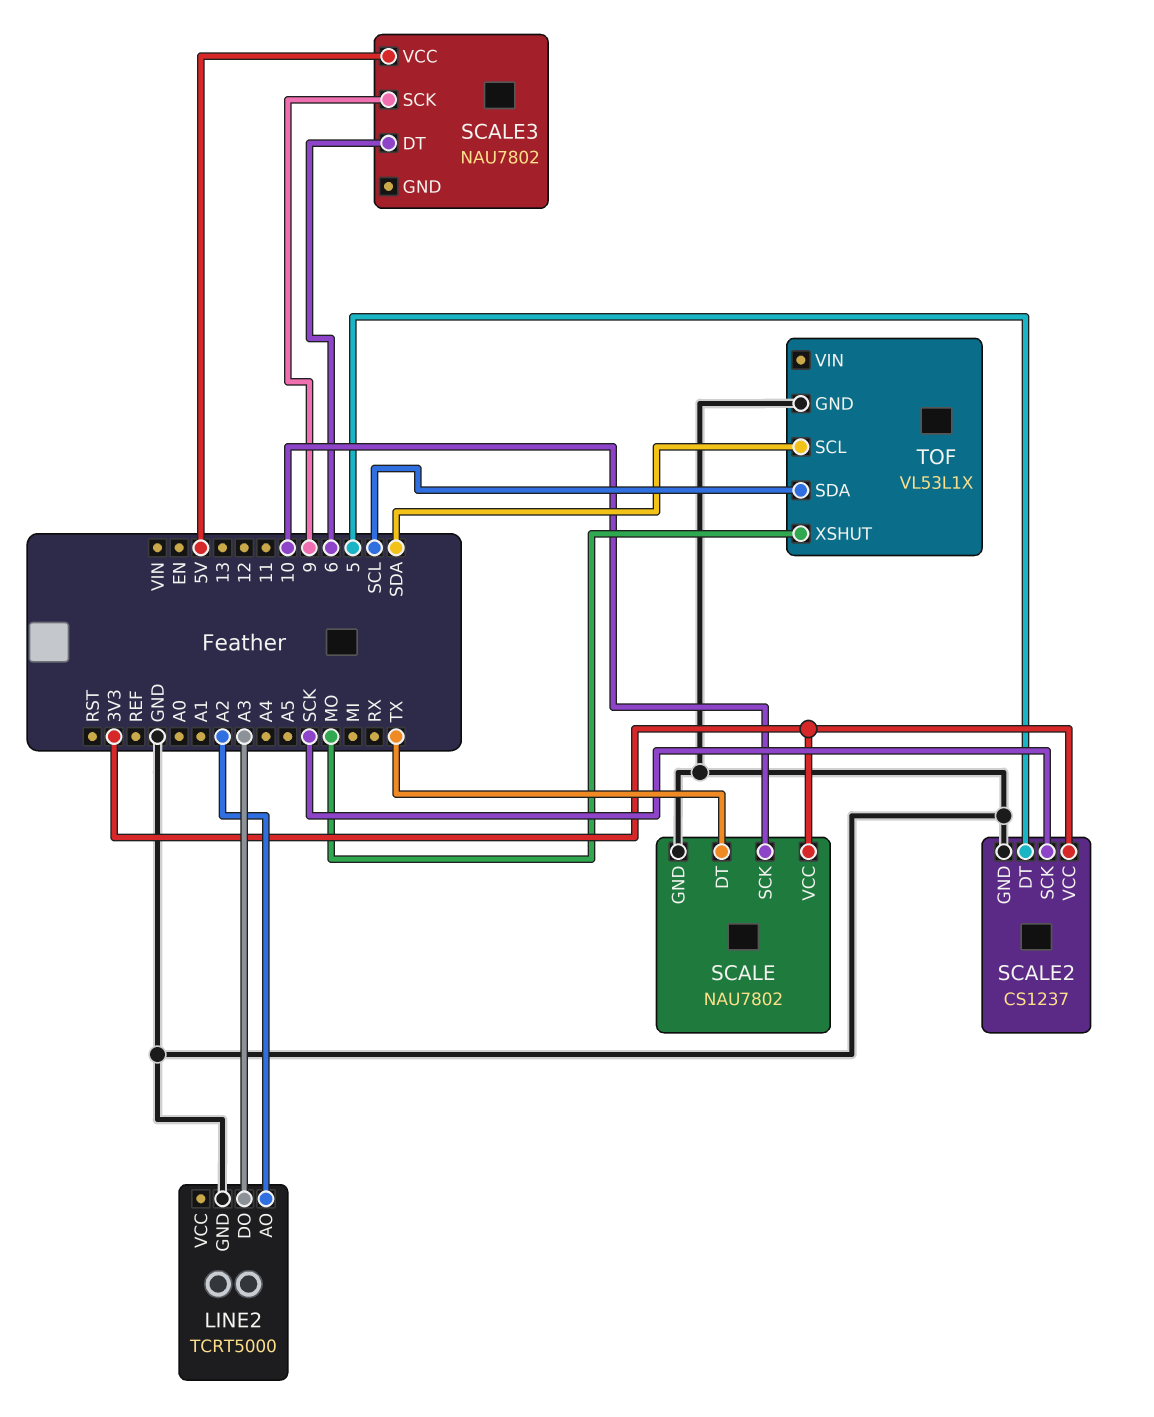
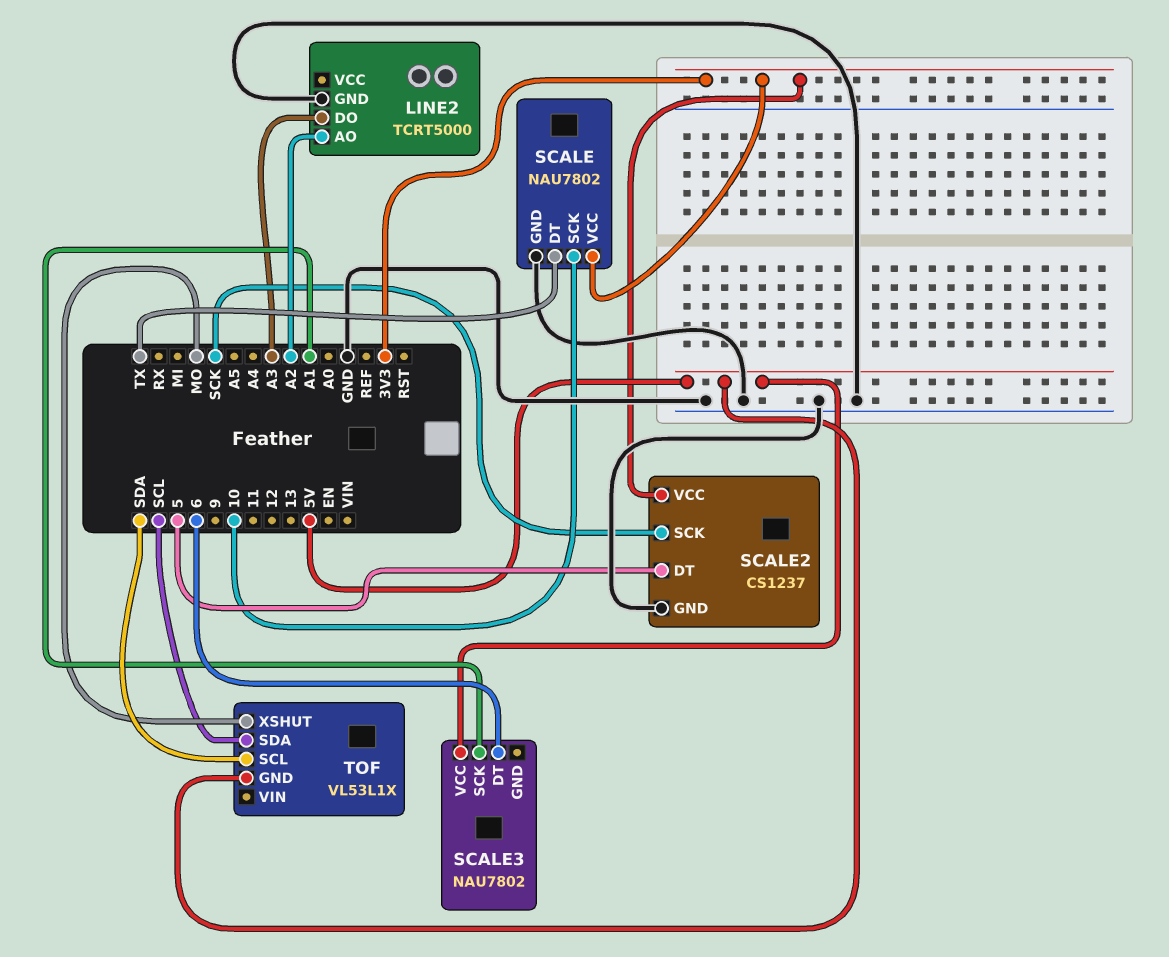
SCALE3 pin SCK: 9 -> A1
TOF pin GND: GND -> 5V

